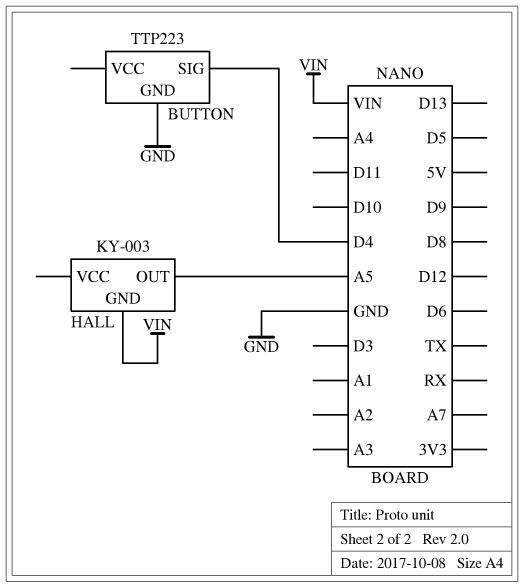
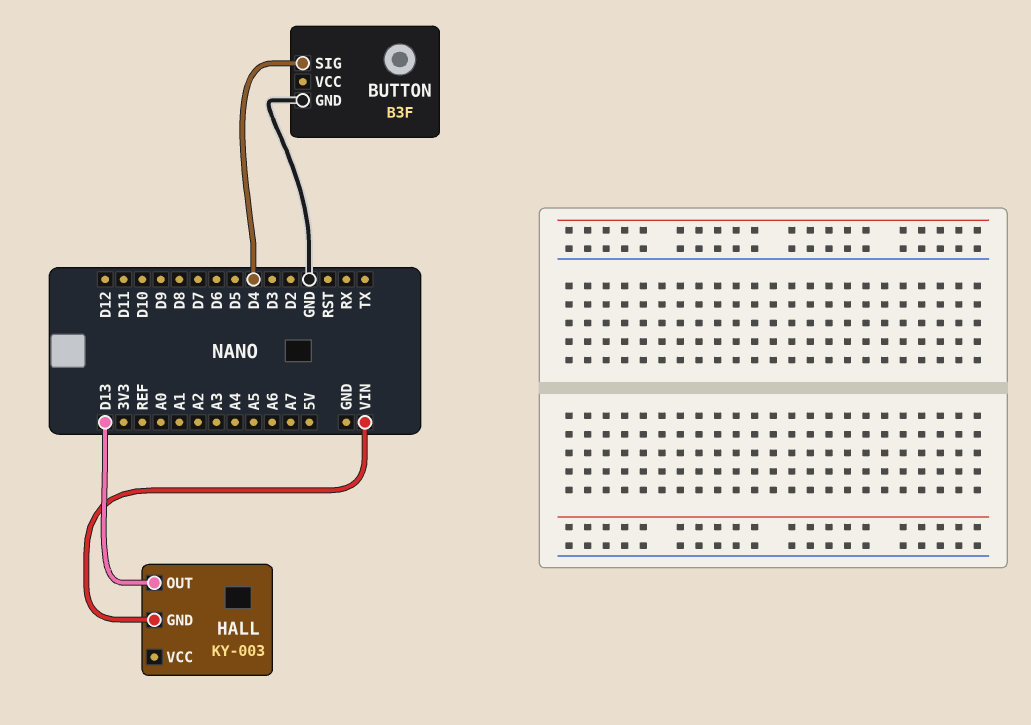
BUTTON: TTP223 -> B3F
HALL pin OUT: A5 -> D13

